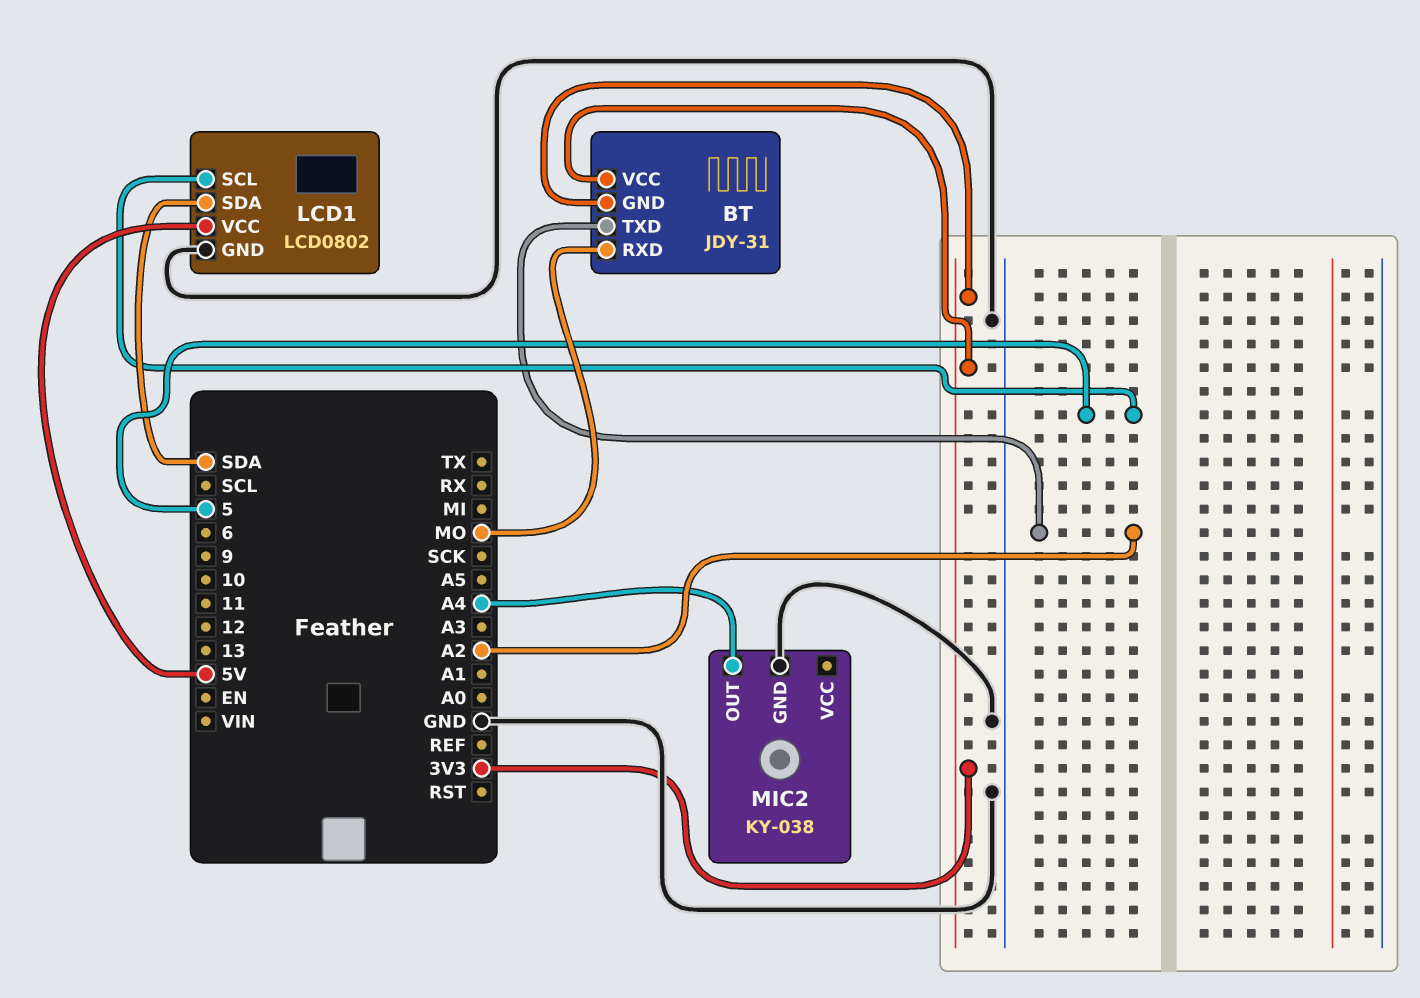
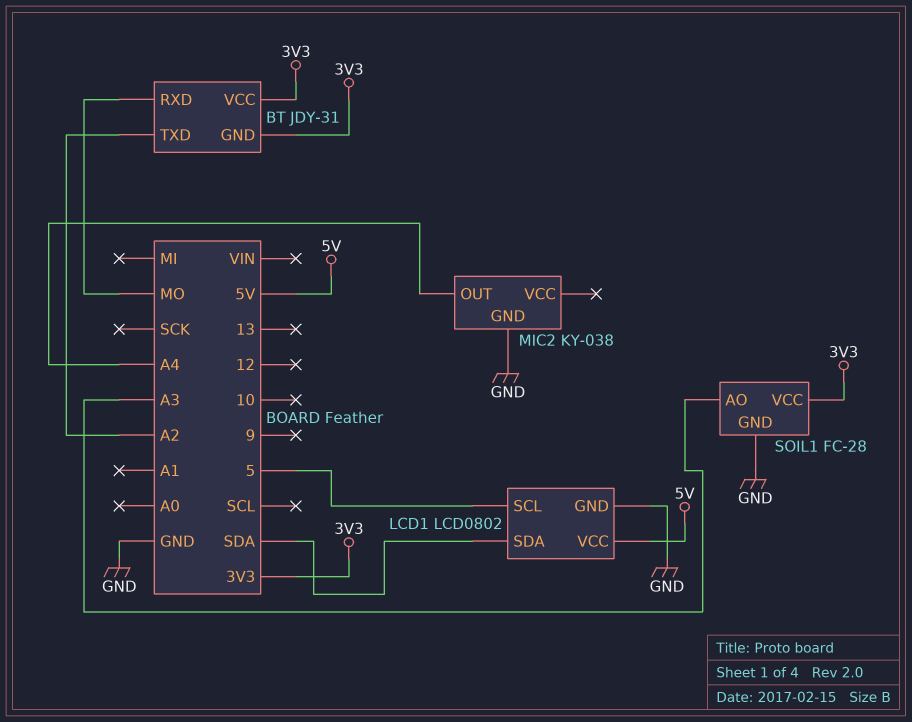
SOIL1: none -> FC-28
SOIL1 pin AO: none -> A3
SOIL1 pin GND: none -> GND
SOIL1 pin VCC: none -> 3V3

